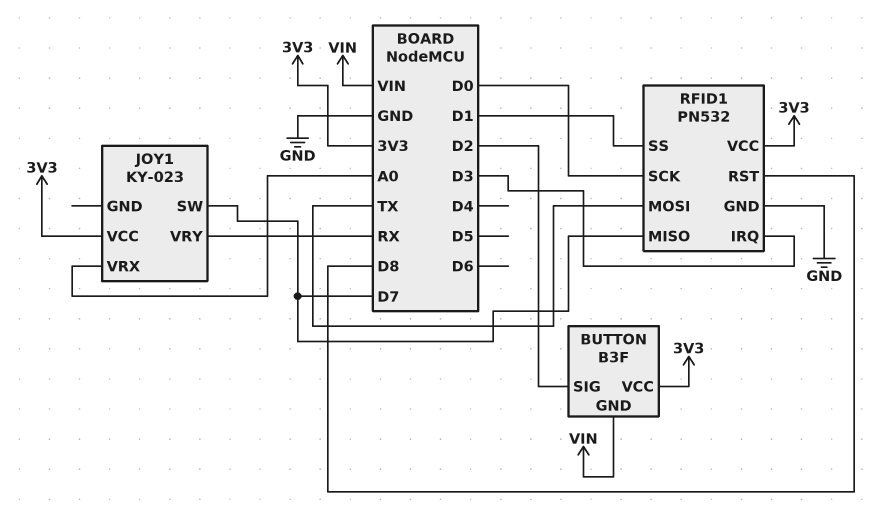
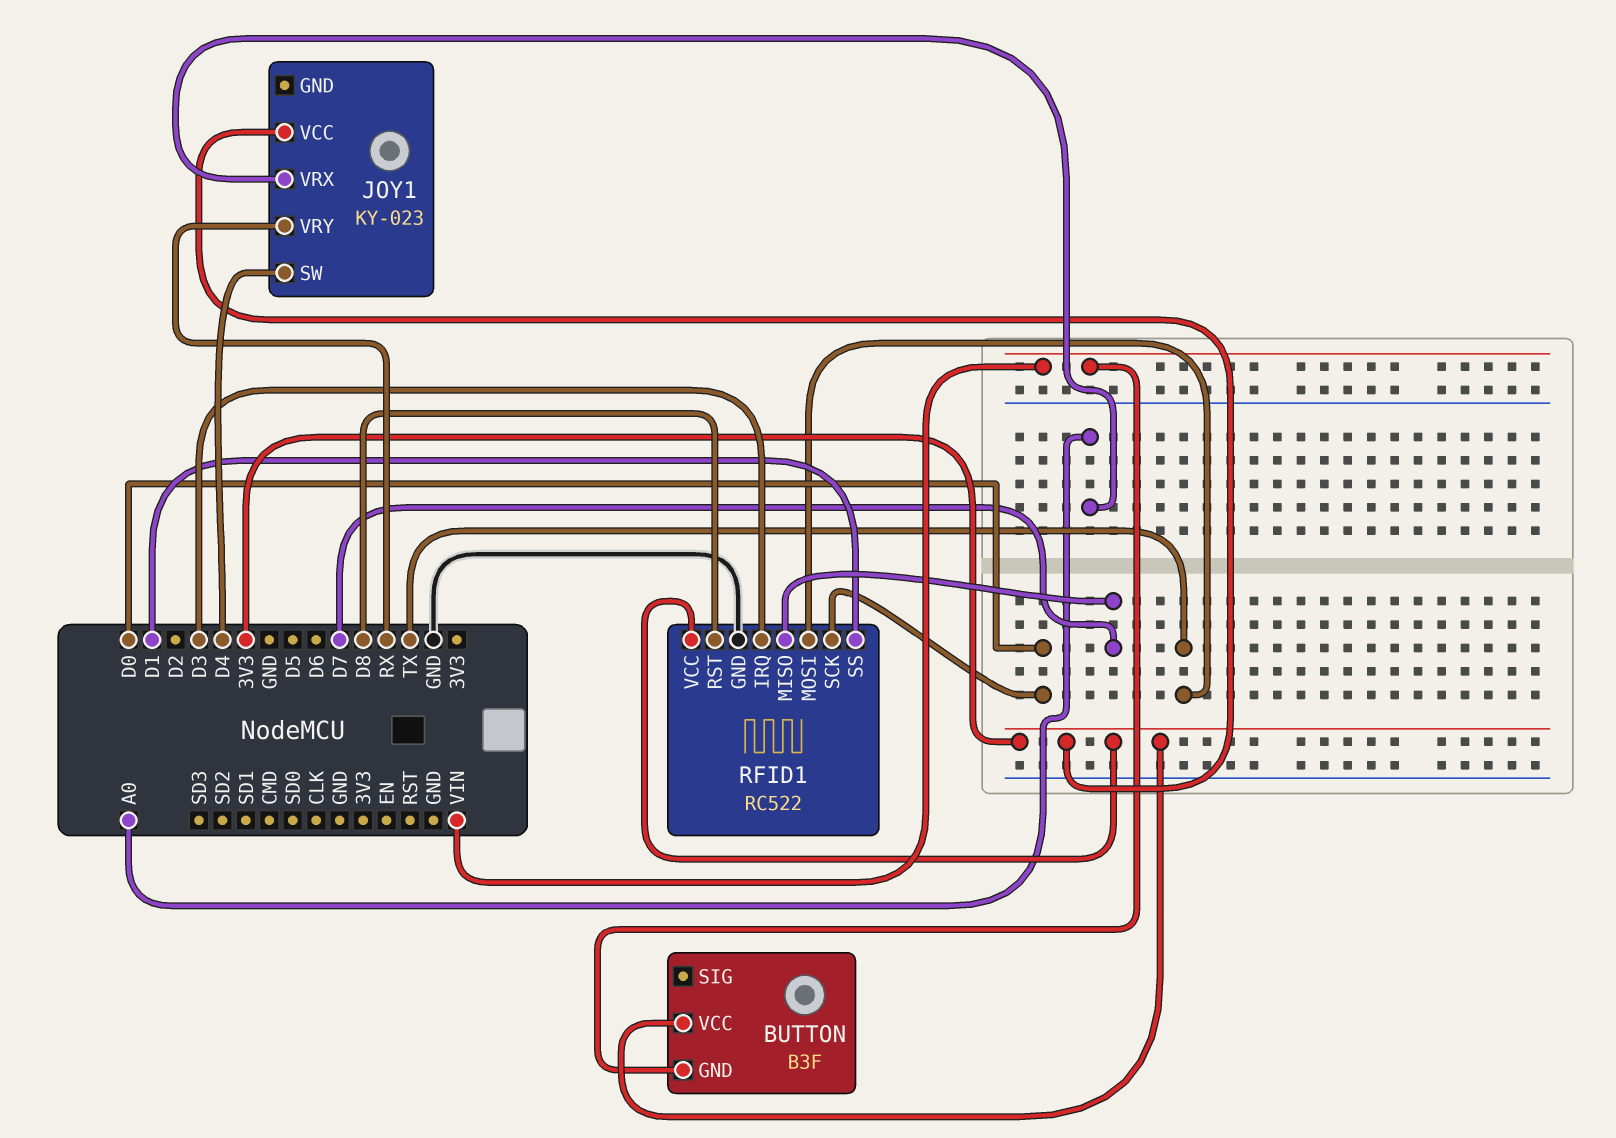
BUTTON pin SIG: D2 -> none
JOY1 pin SW: D7 -> D4
RFID1: PN532 -> RC522

